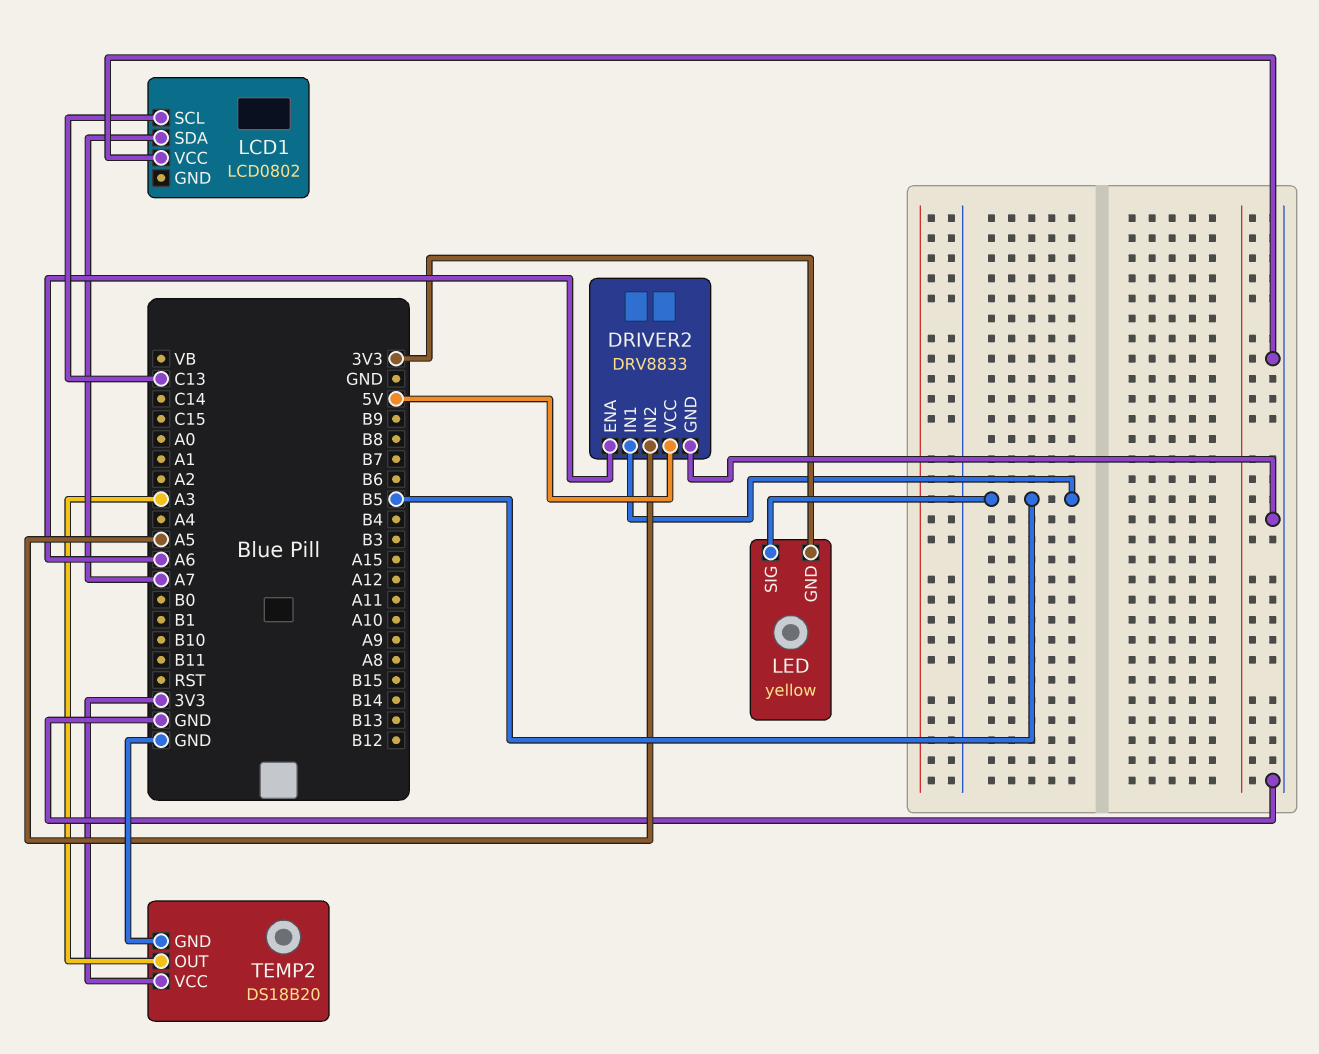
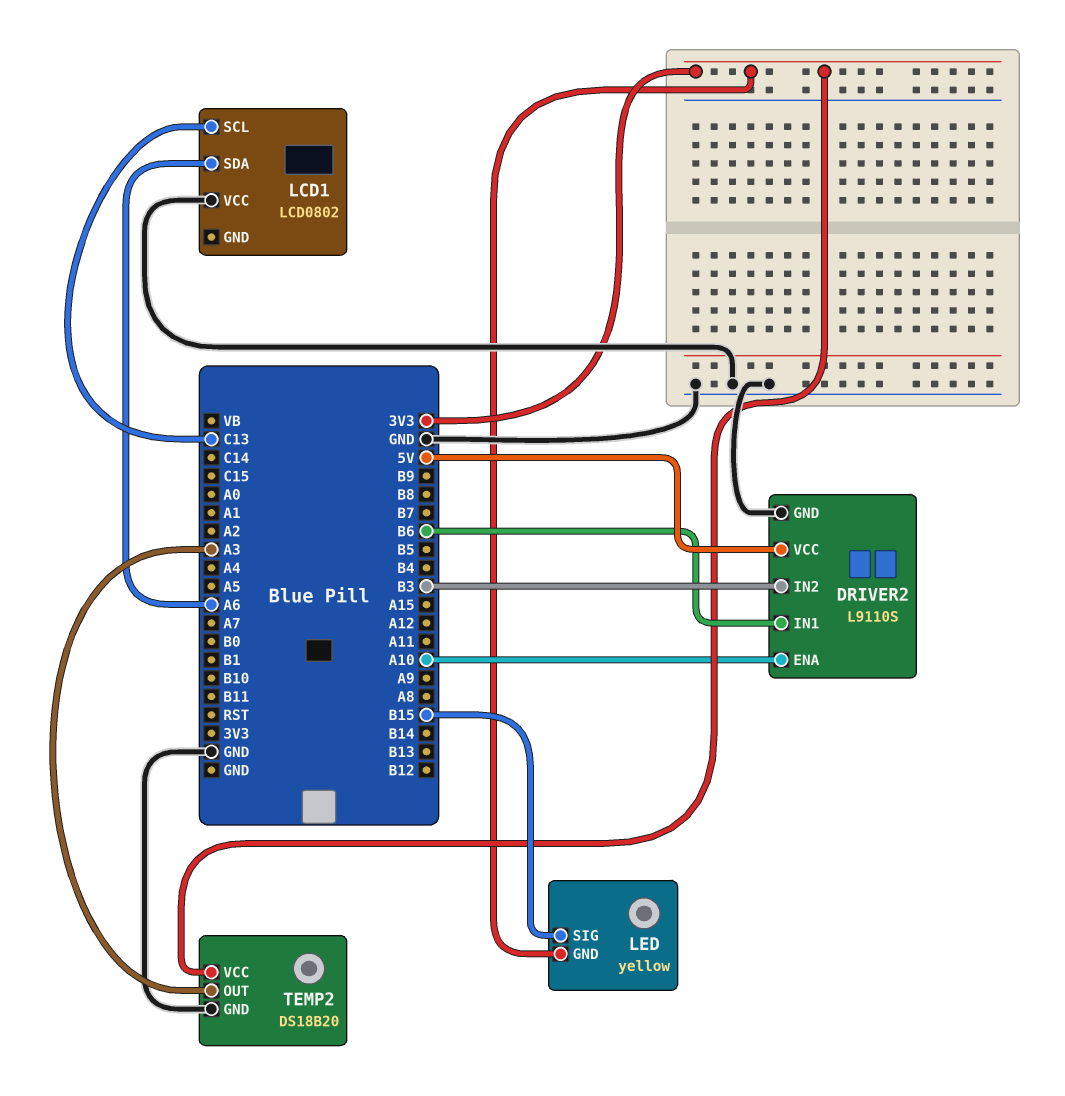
DRIVER2: DRV8833 -> L9110S
DRIVER2 pin ENA: A6 -> A10
DRIVER2 pin IN1: B5 -> B6
DRIVER2 pin IN2: A5 -> B3
LCD1 pin SDA: A7 -> A6
LED pin SIG: B5 -> B15

